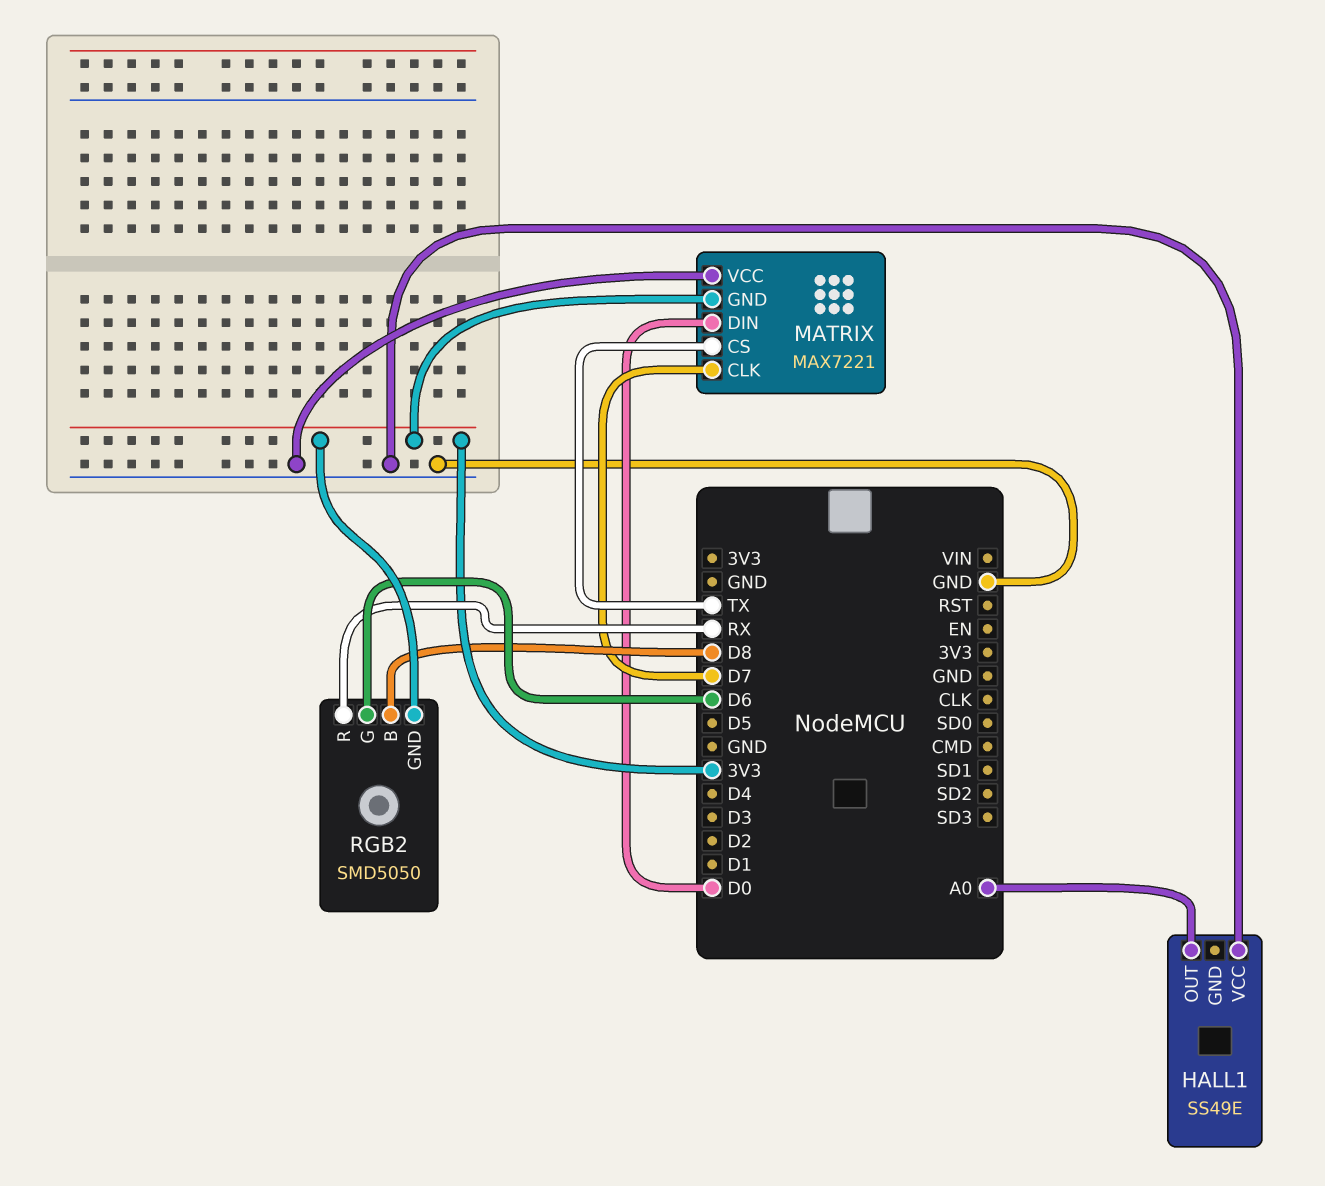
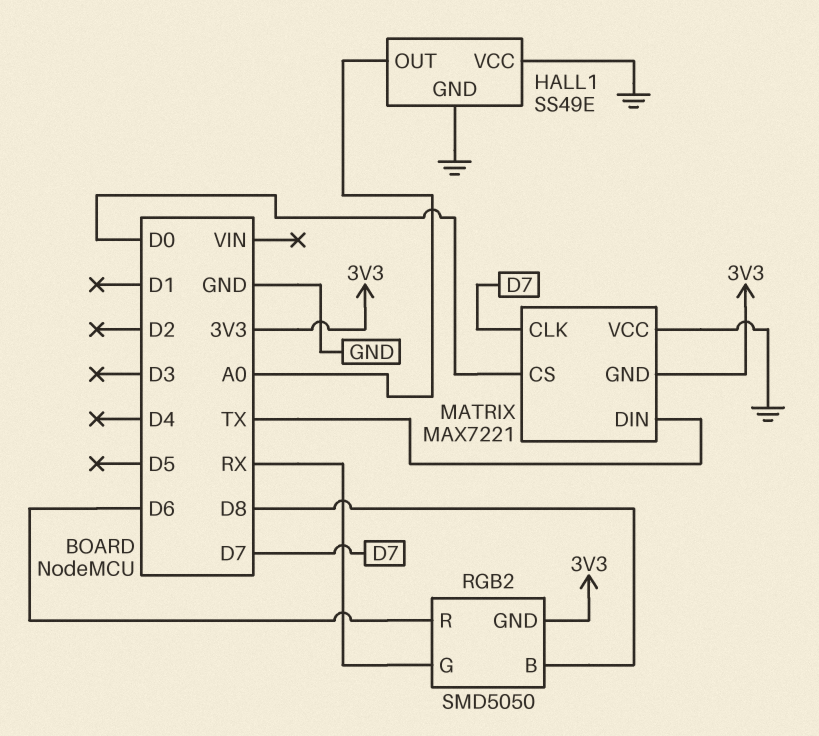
HALL1 pin GND: none -> GND
MATRIX pin CS: TX -> D0
MATRIX pin DIN: D0 -> TX
RGB2 pin G: D6 -> RX
RGB2 pin R: RX -> D6

